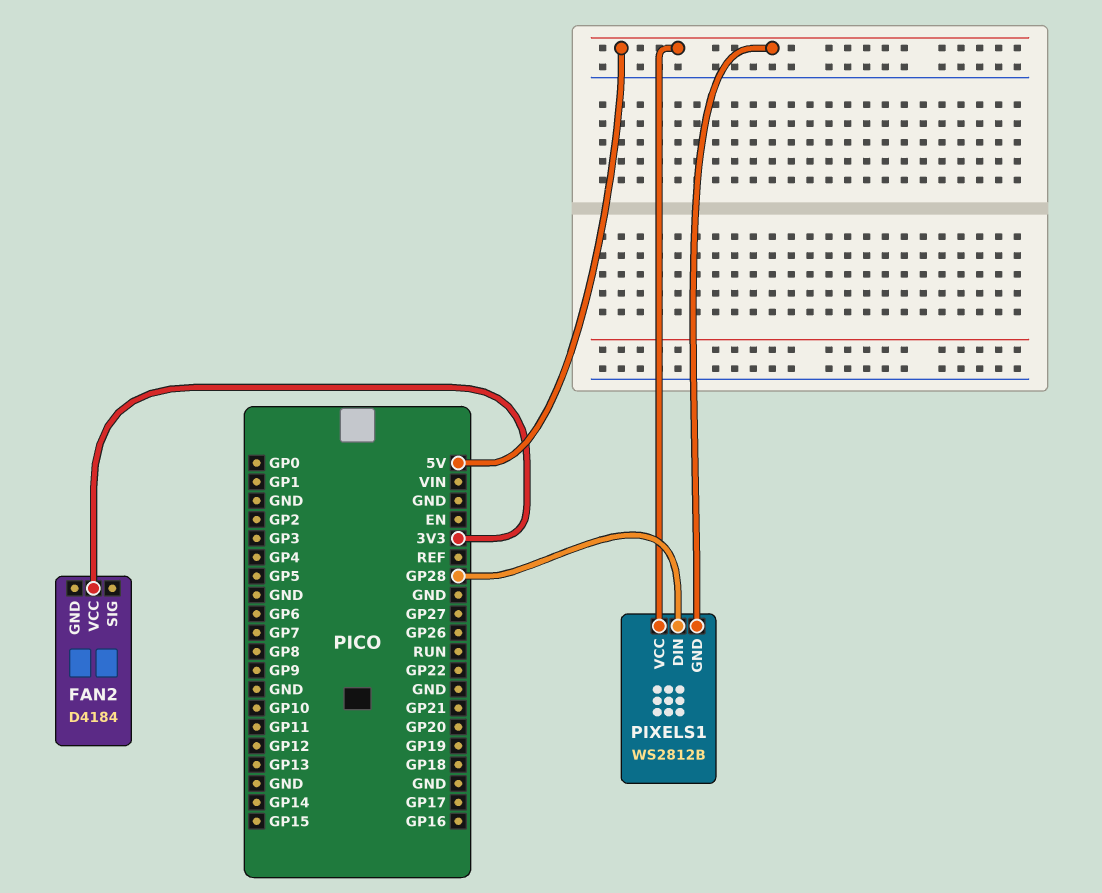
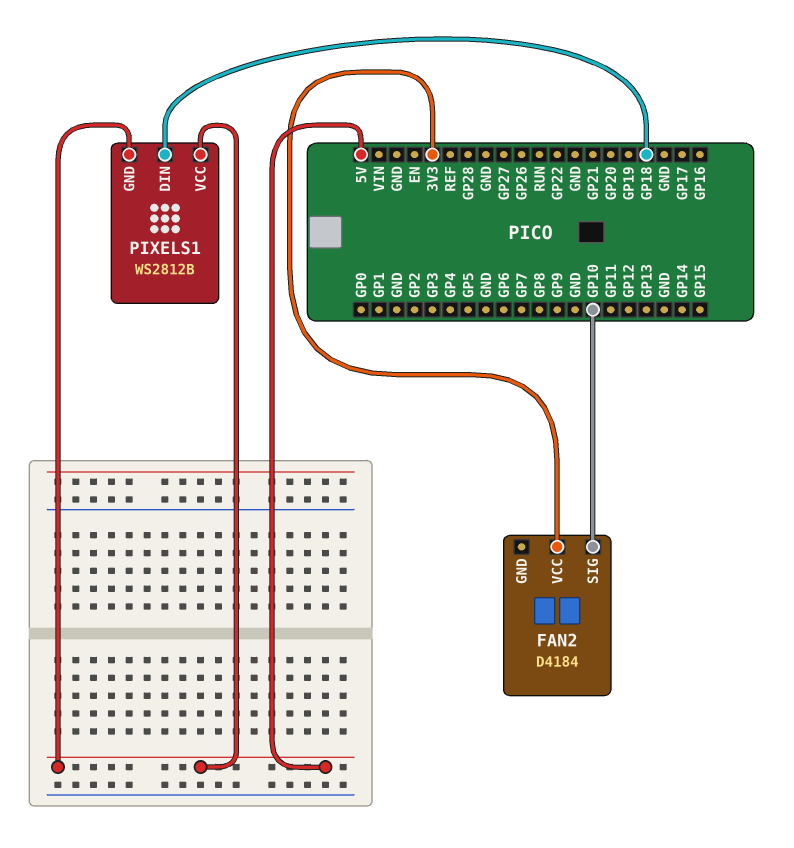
FAN2 pin SIG: none -> GP10
PIXELS1 pin DIN: GP28 -> GP18

